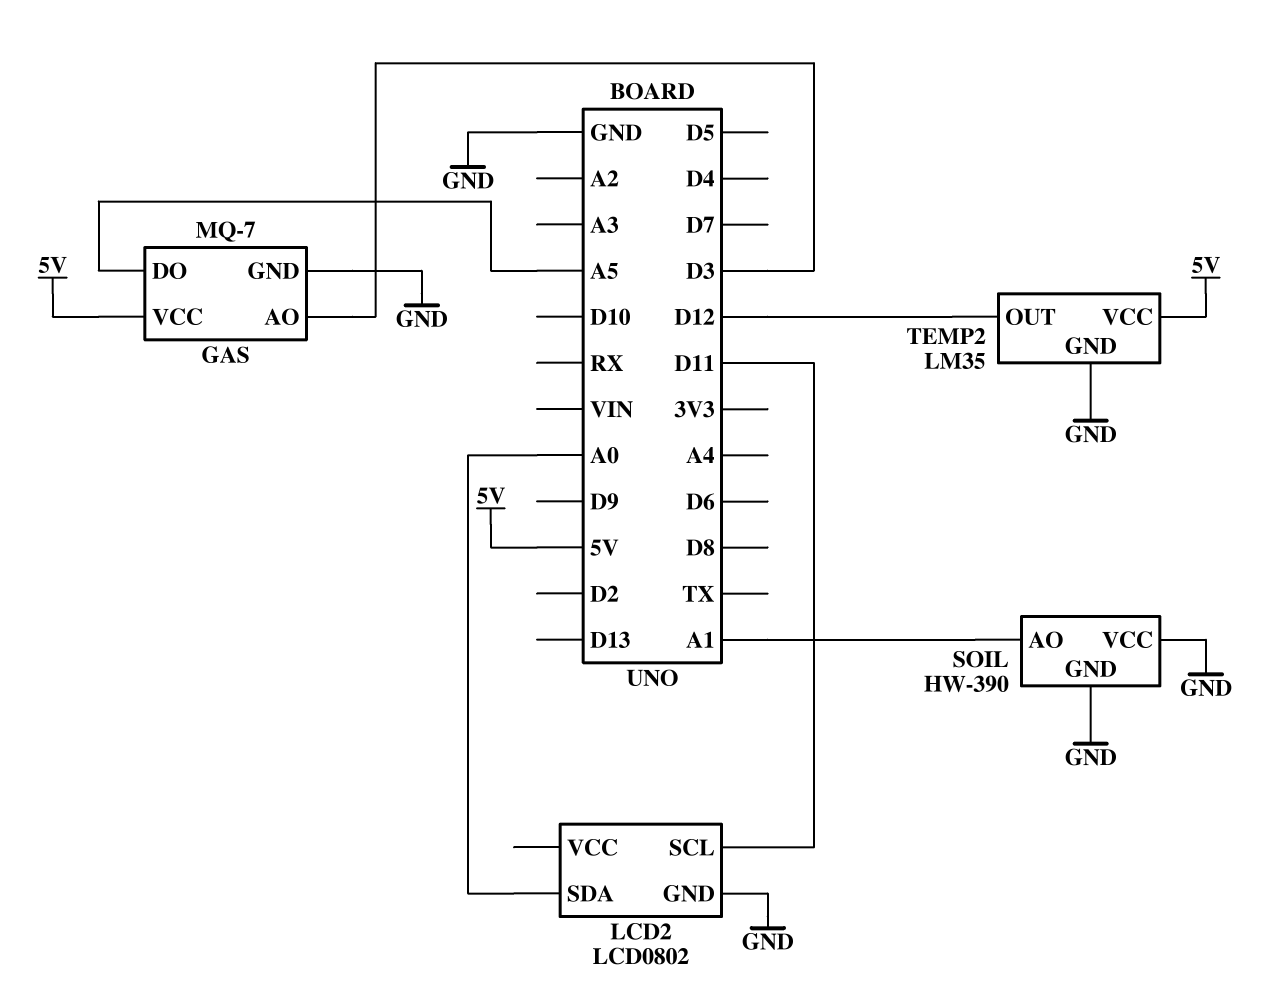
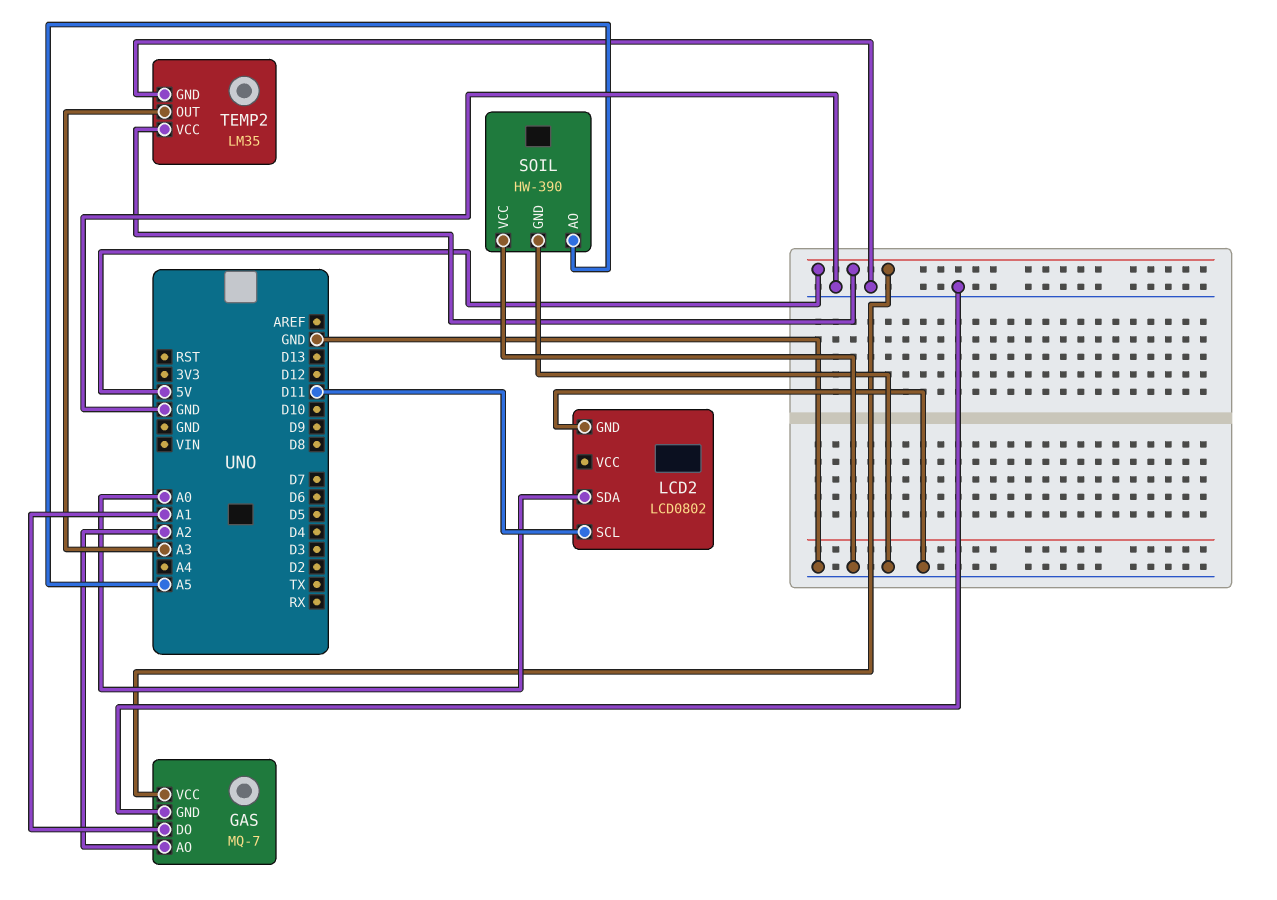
GAS pin AO: D3 -> A2
GAS pin DO: A5 -> A1
SOIL pin AO: A1 -> A5
TEMP2 pin OUT: D12 -> A3

